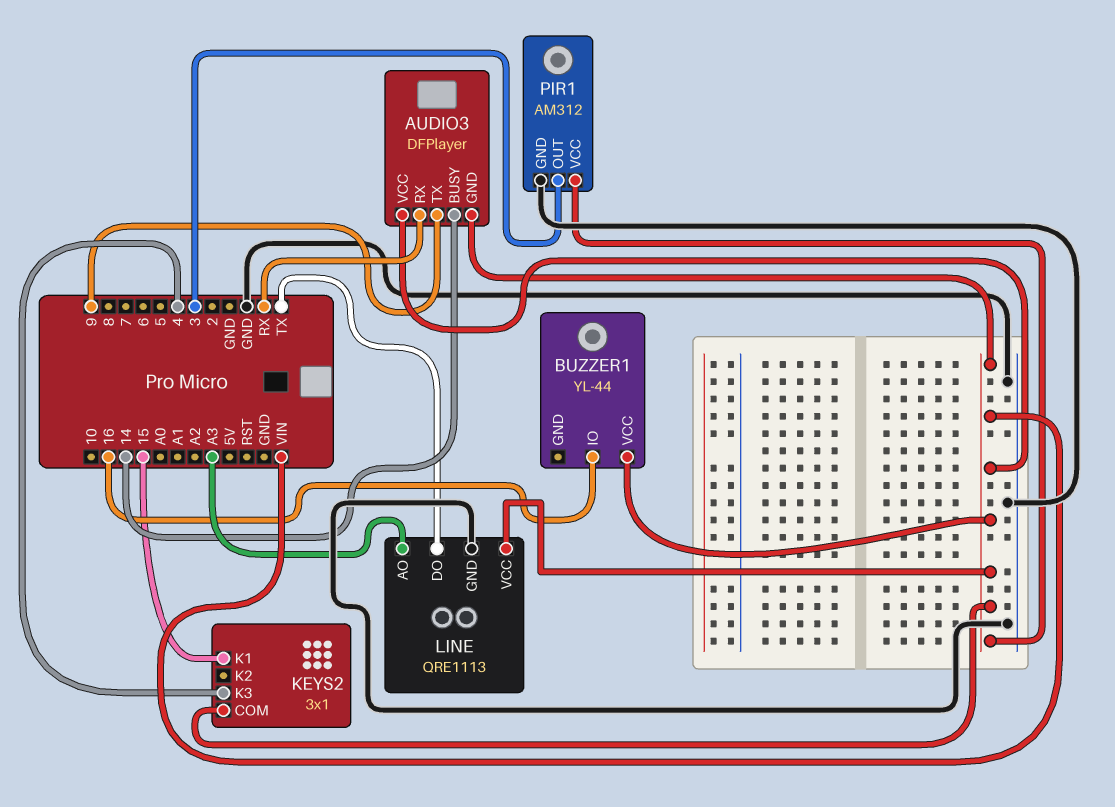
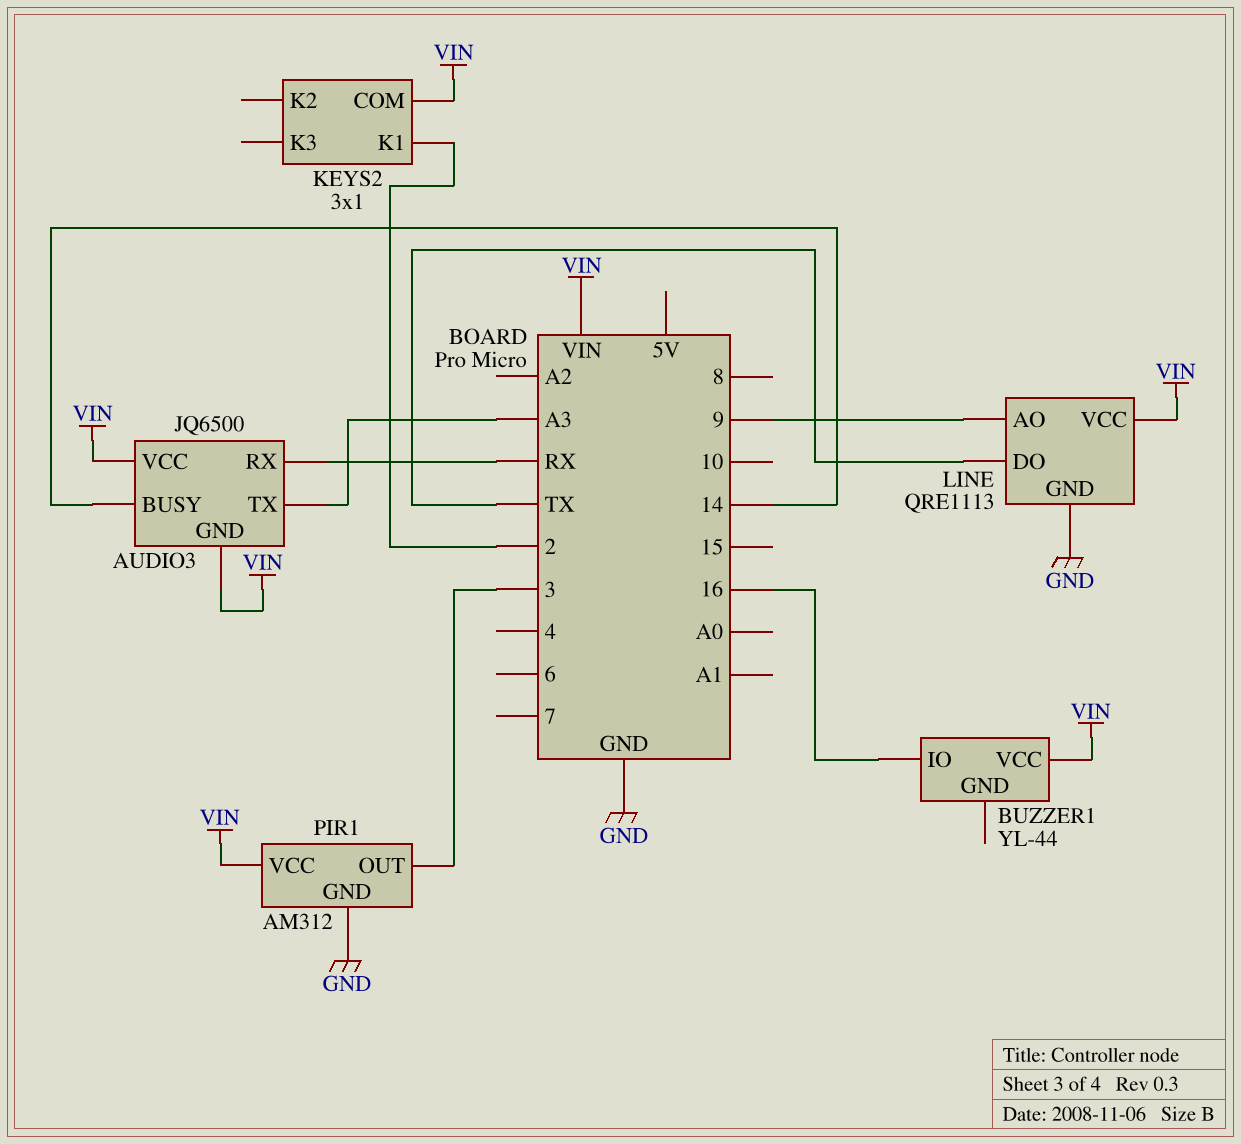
AUDIO3: DFPlayer -> JQ6500
AUDIO3 pin TX: 9 -> A3
KEYS2 pin K1: 15 -> 2
KEYS2 pin K3: 4 -> none
LINE pin AO: A3 -> 9

